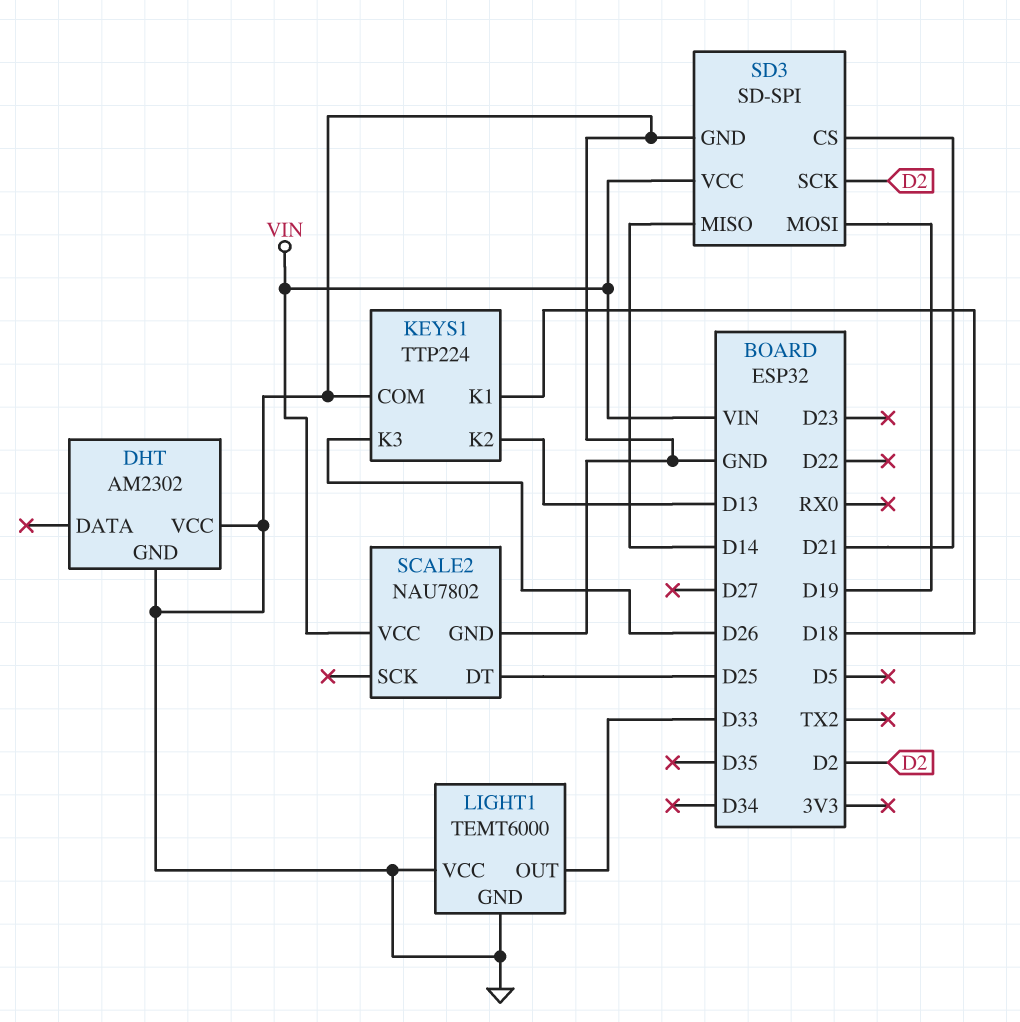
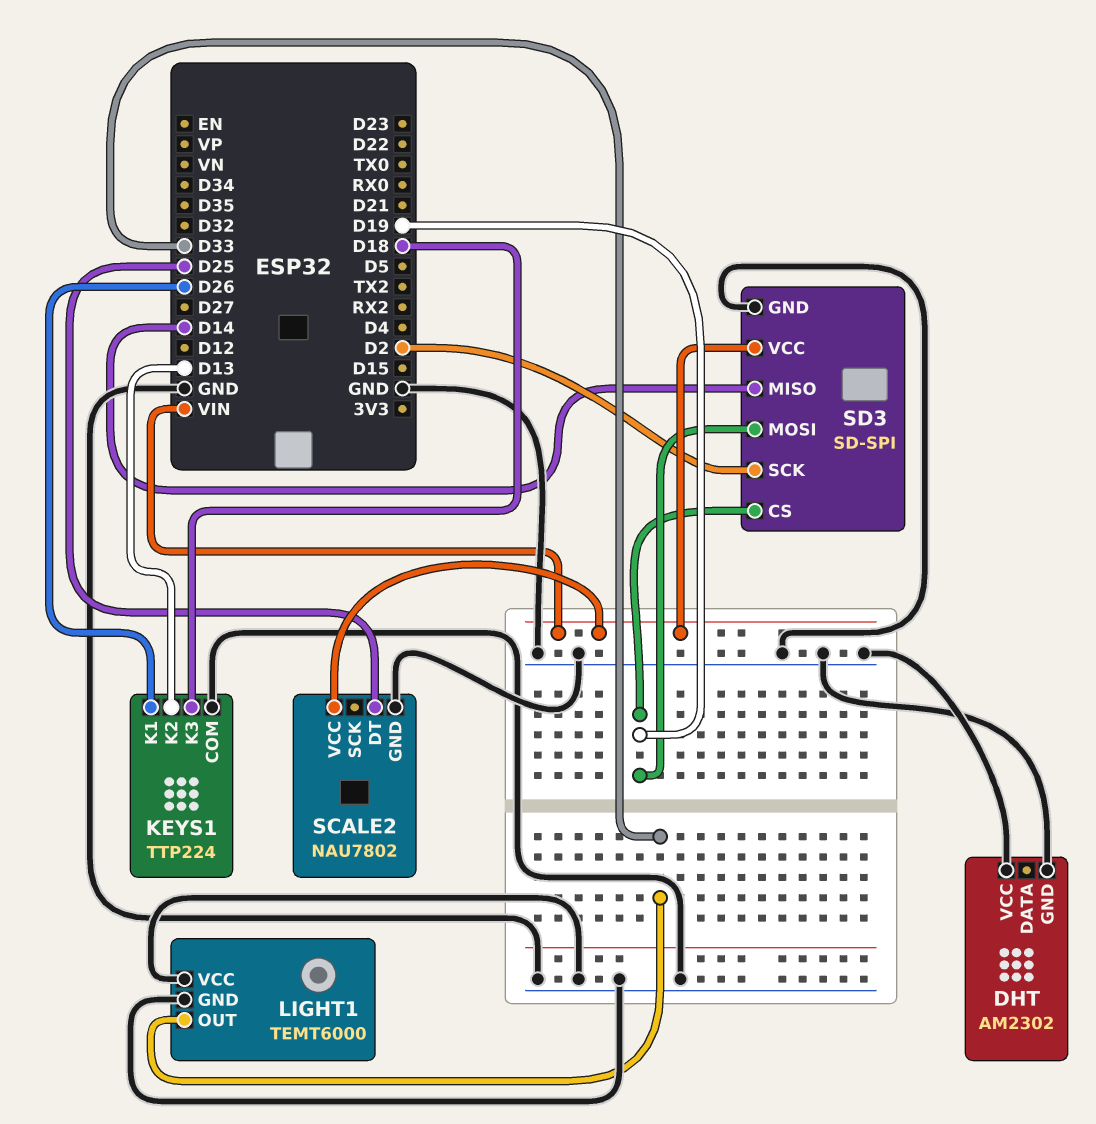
KEYS1 pin K1: D18 -> D26
KEYS1 pin K3: D26 -> D18
SD3 pin CS: D21 -> D19

